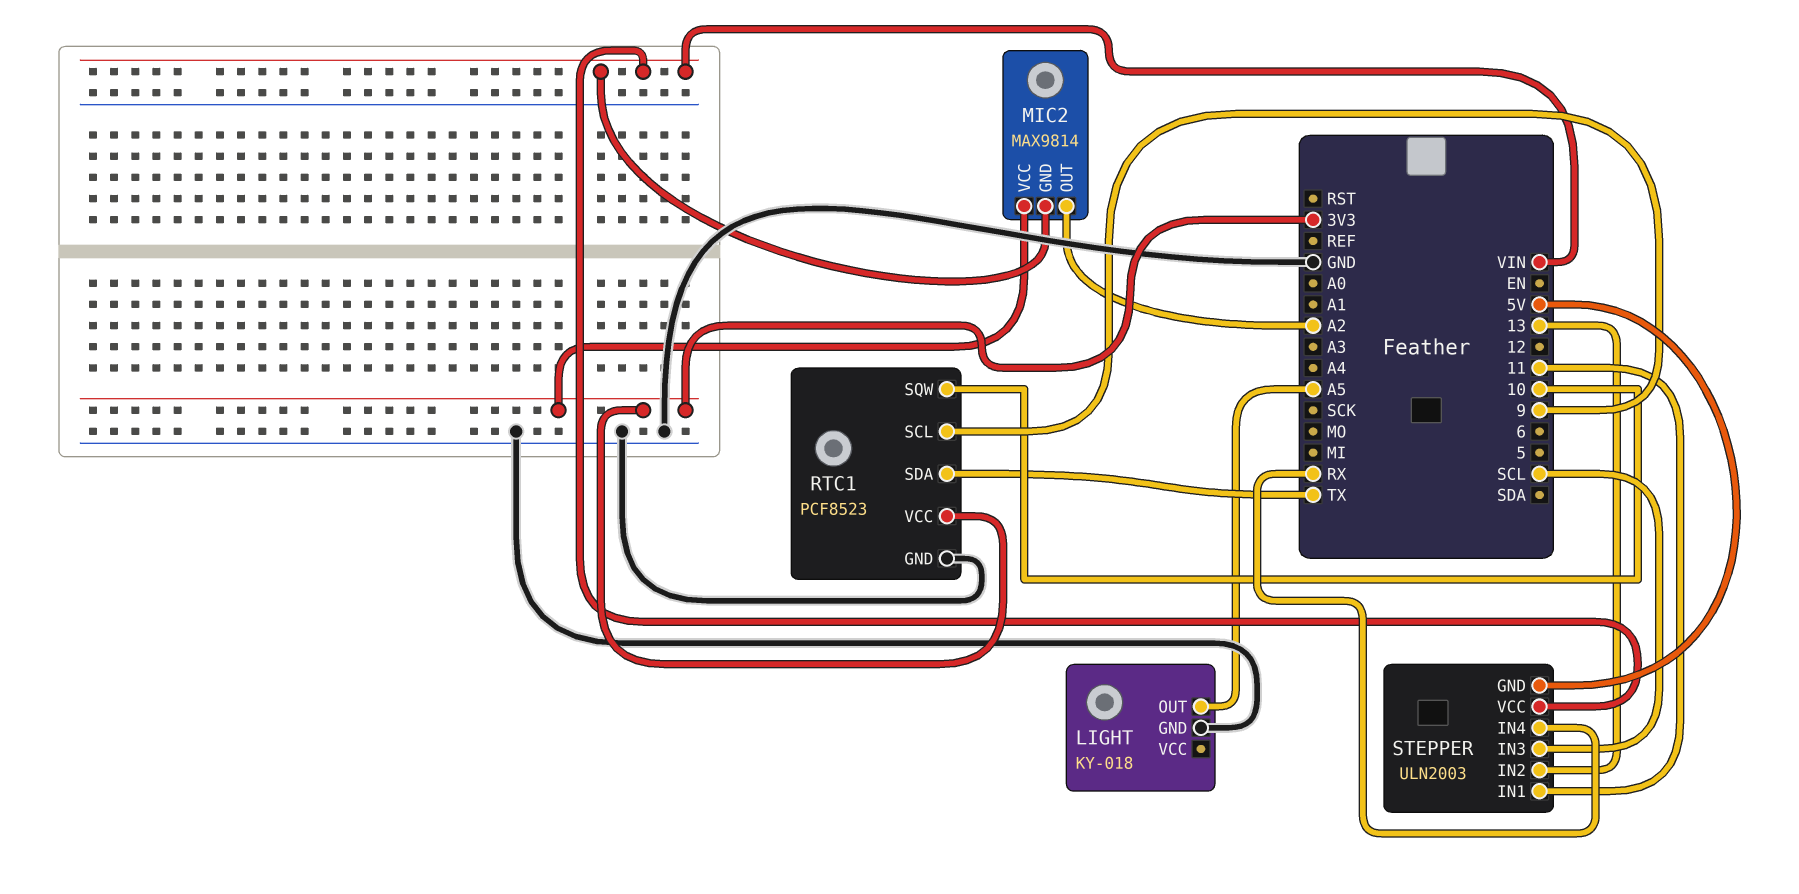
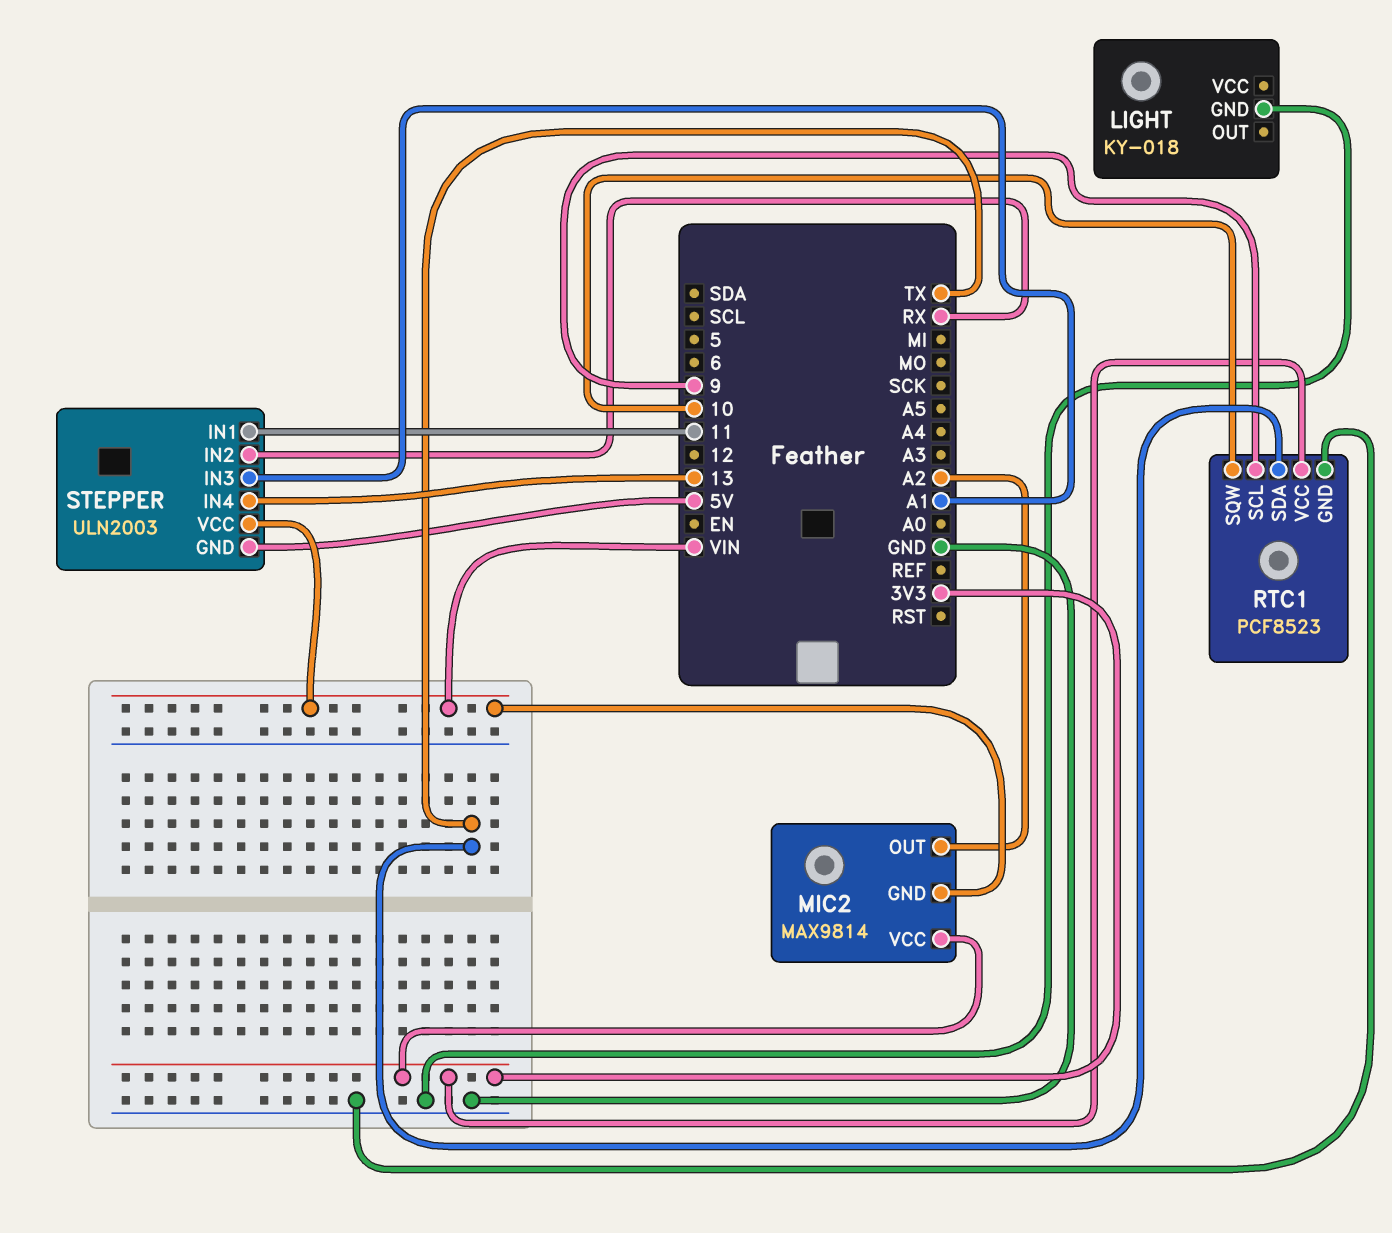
LIGHT pin OUT: A5 -> none
STEPPER pin IN2: 13 -> RX
STEPPER pin IN3: SCL -> A1
STEPPER pin IN4: RX -> 13

